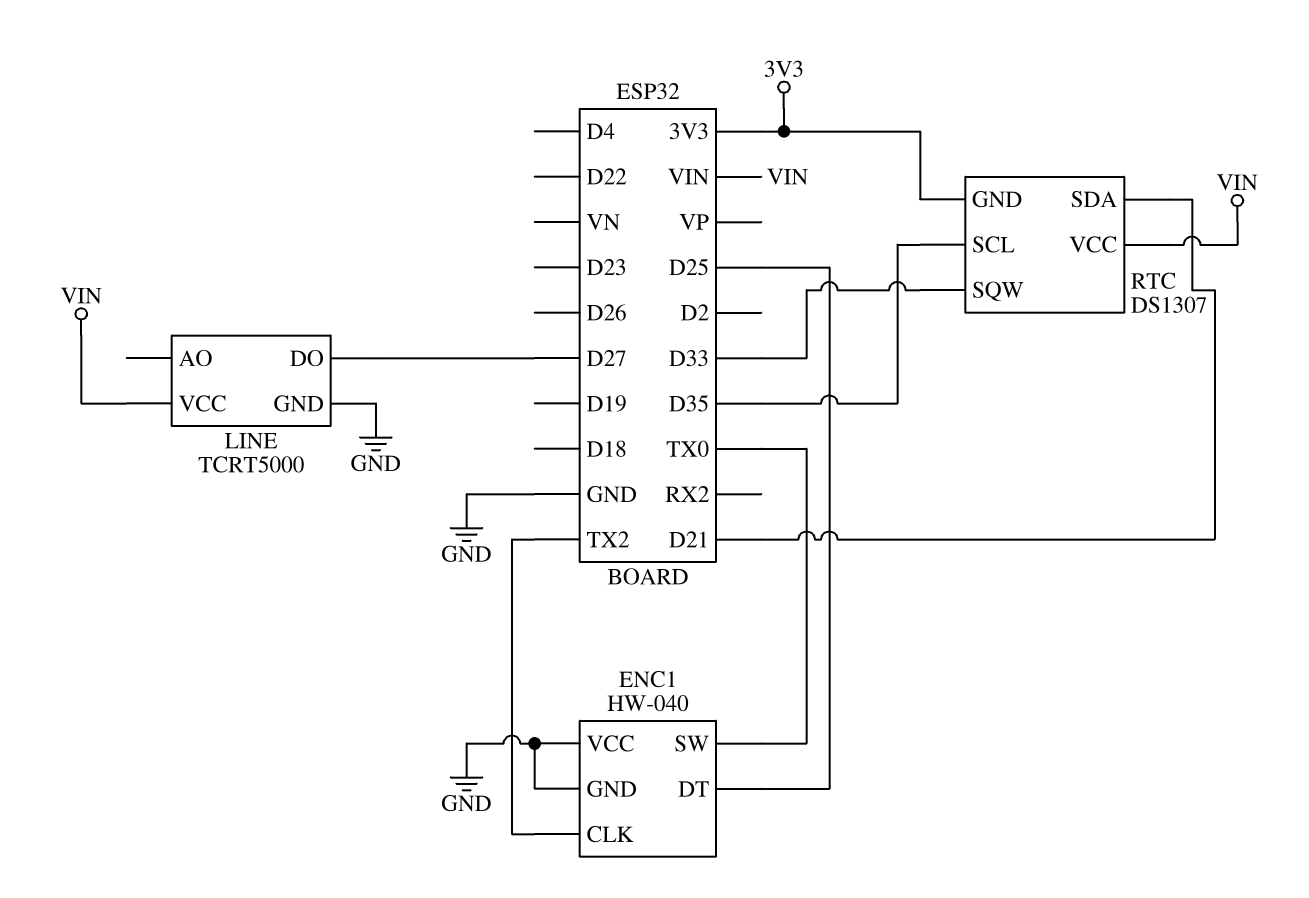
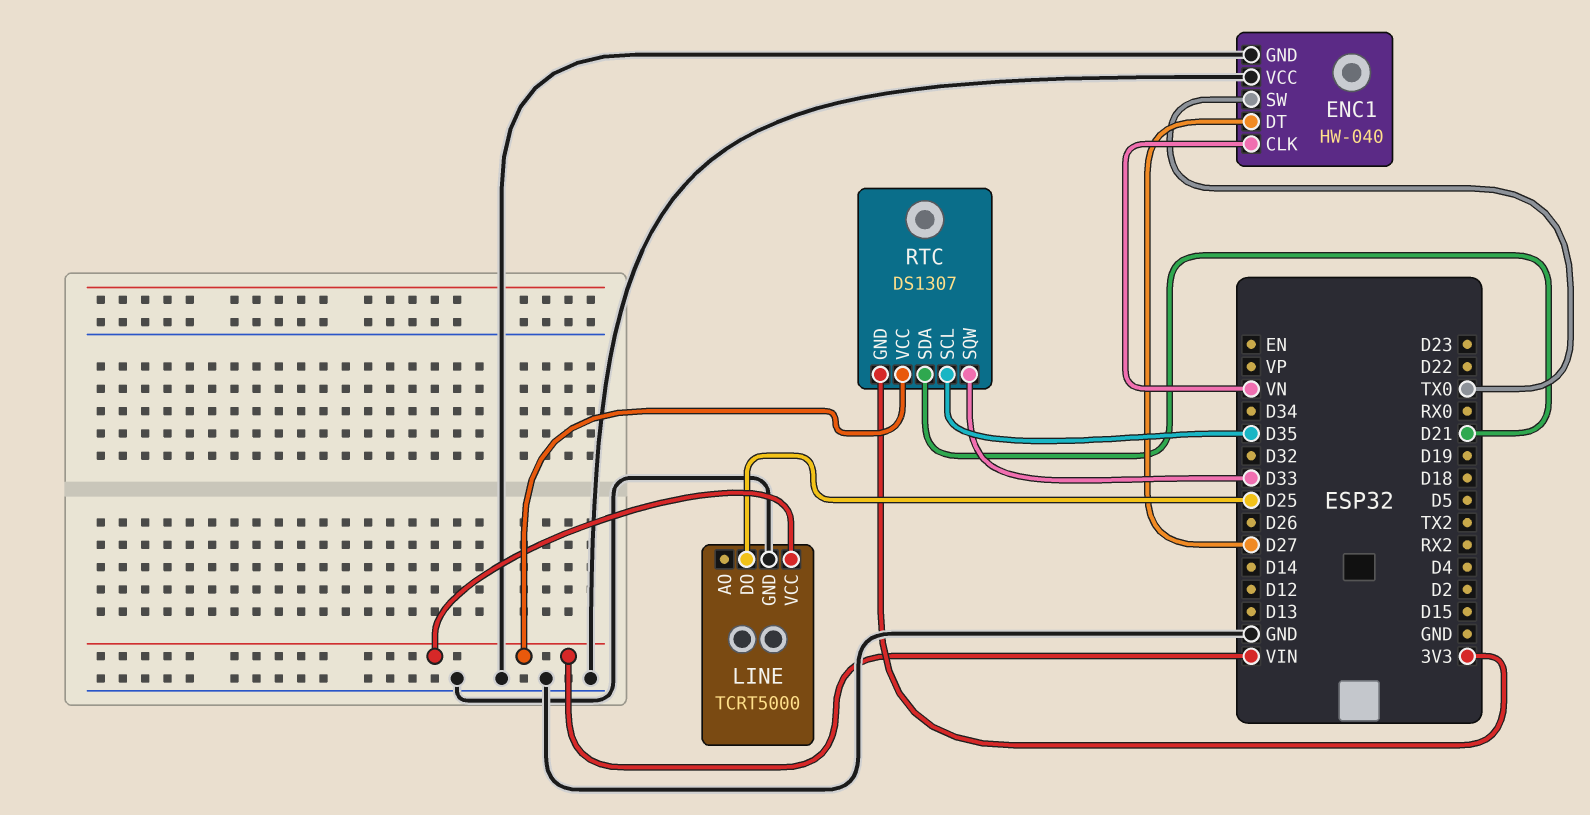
ENC1 pin CLK: TX2 -> VN
ENC1 pin DT: D25 -> D27
LINE pin DO: D27 -> D25

